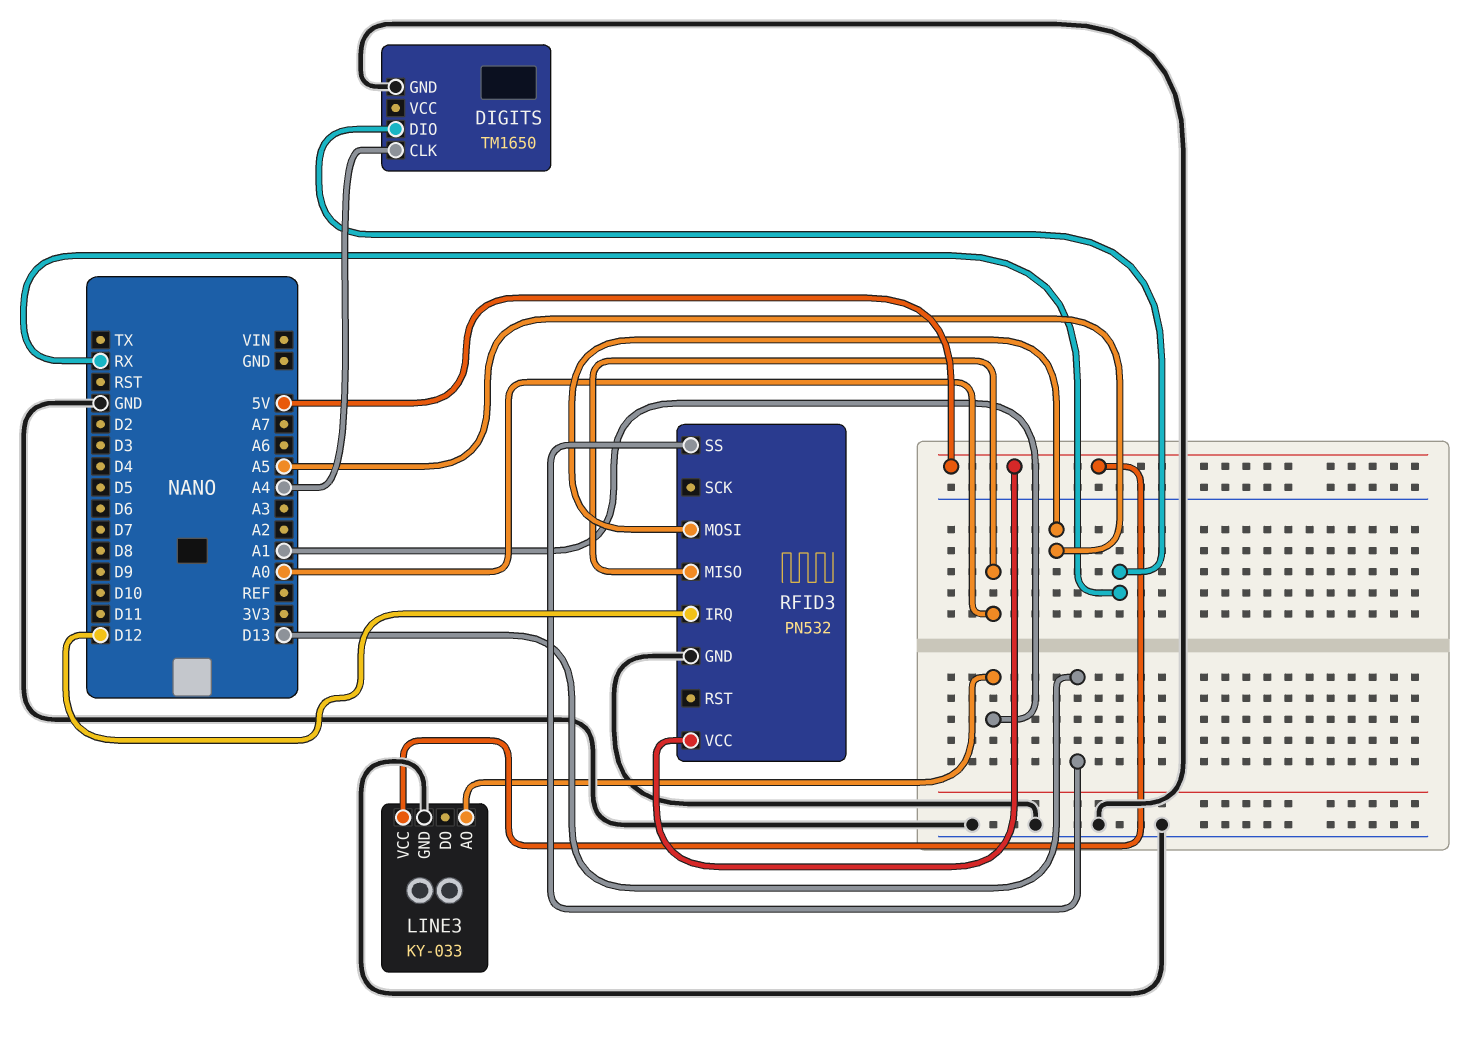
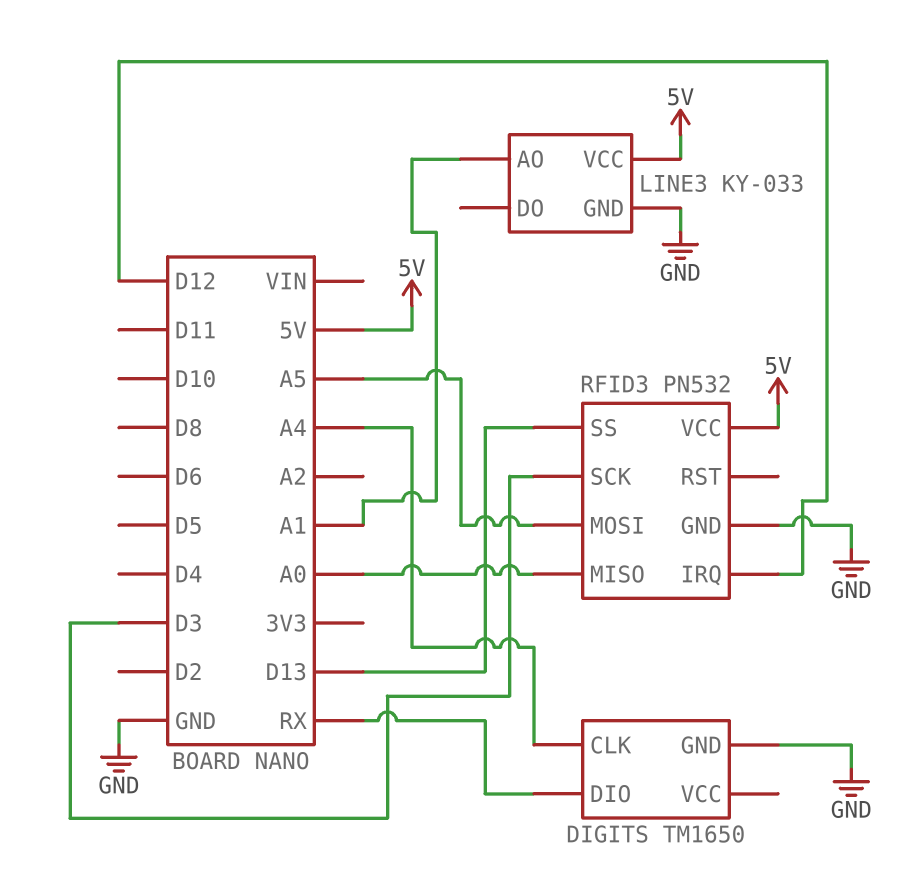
RFID3 pin SCK: none -> D3

